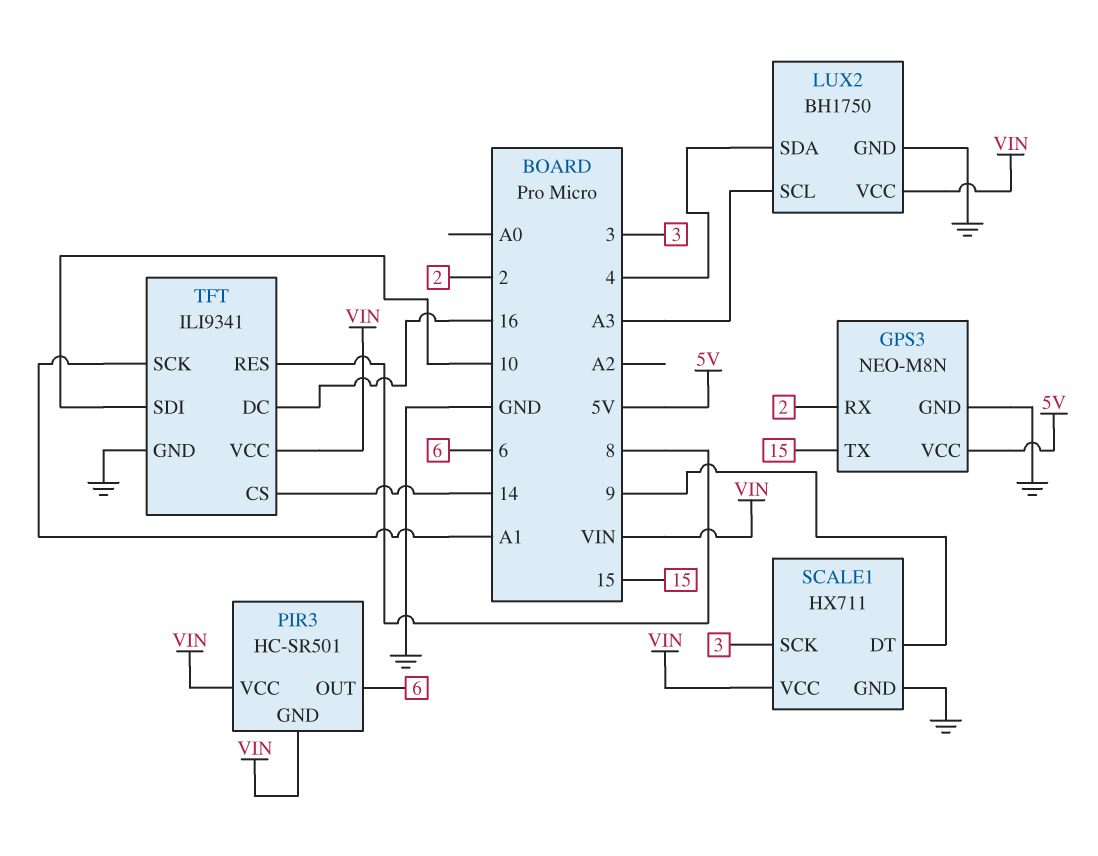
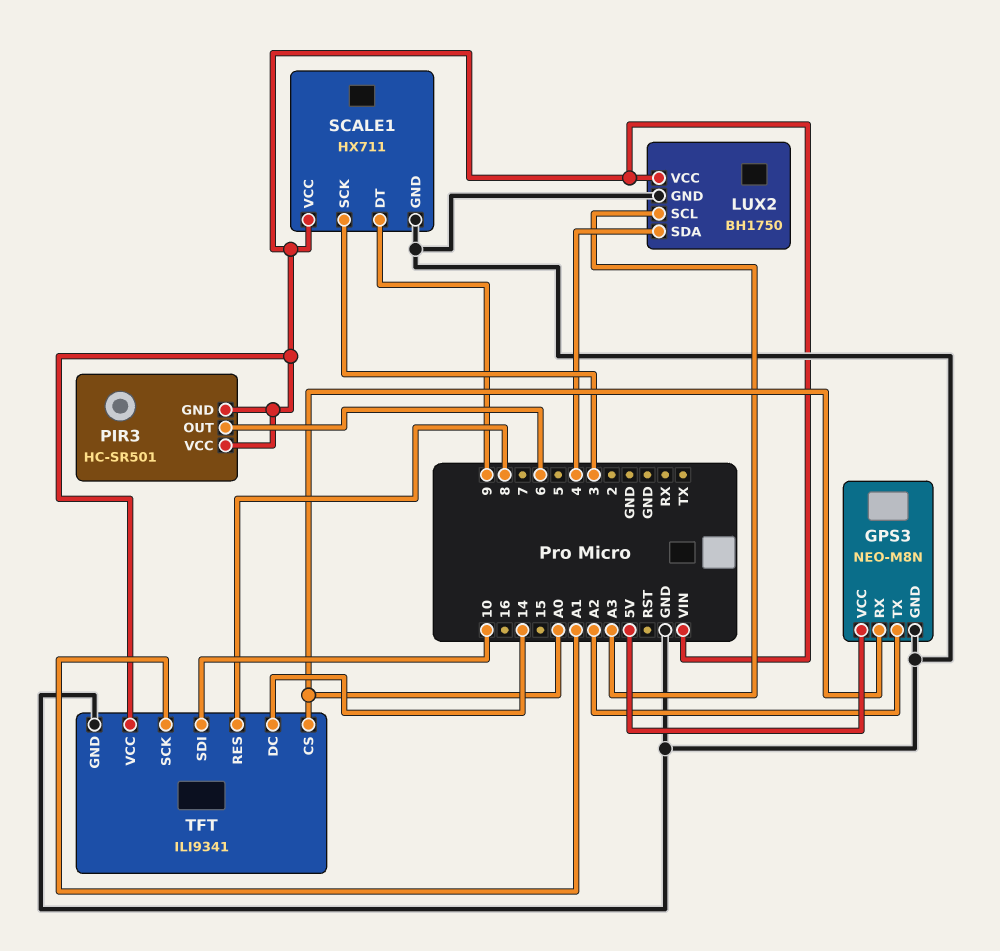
GPS3 pin RX: 2 -> A0
GPS3 pin TX: 15 -> A2
TFT pin CS: 14 -> A0
TFT pin DC: 16 -> 14

